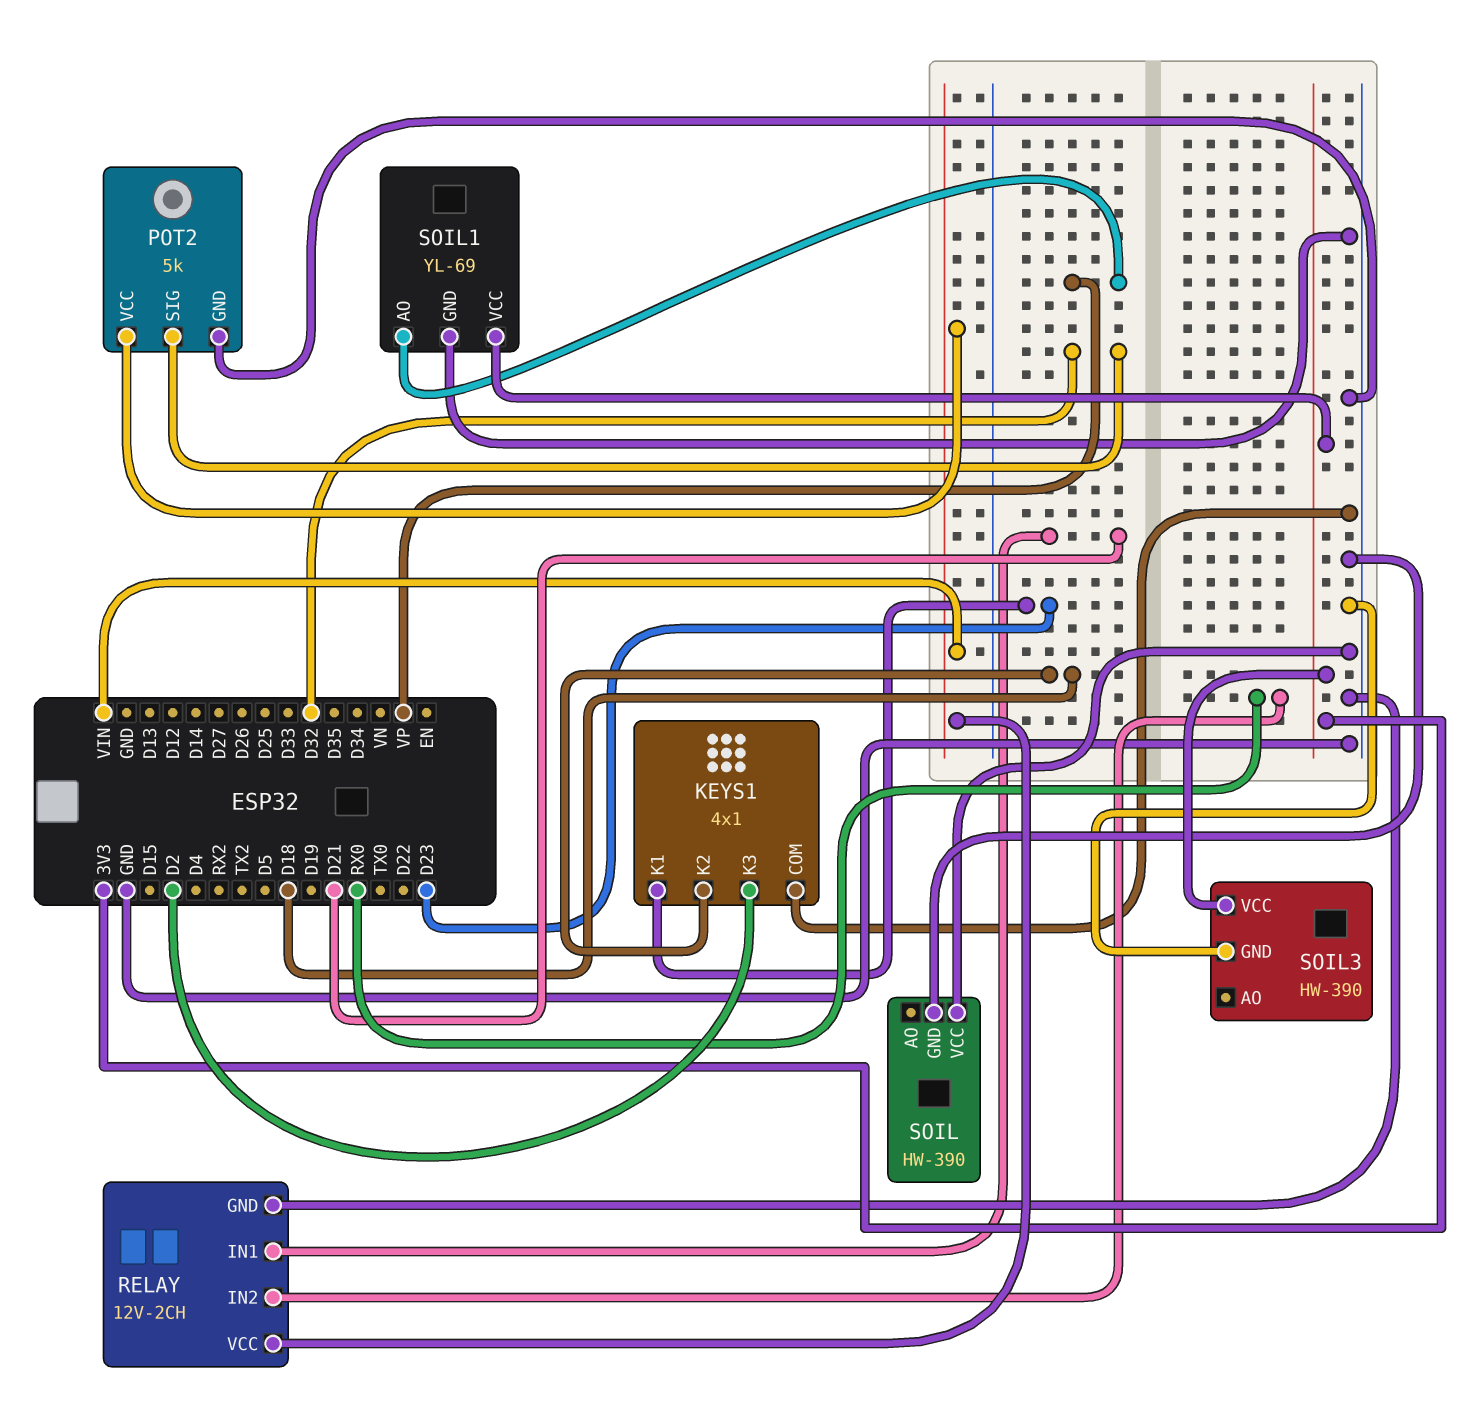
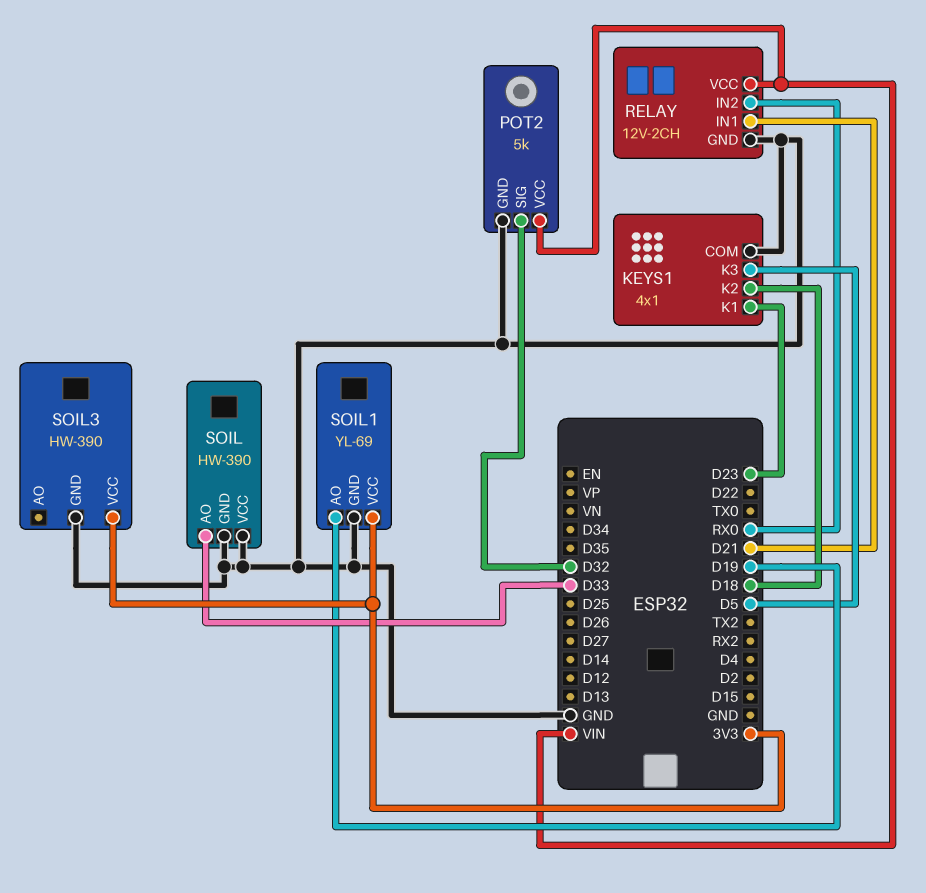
KEYS1 pin K3: D2 -> D5
SOIL pin AO: none -> D33
SOIL1 pin AO: VP -> D19

